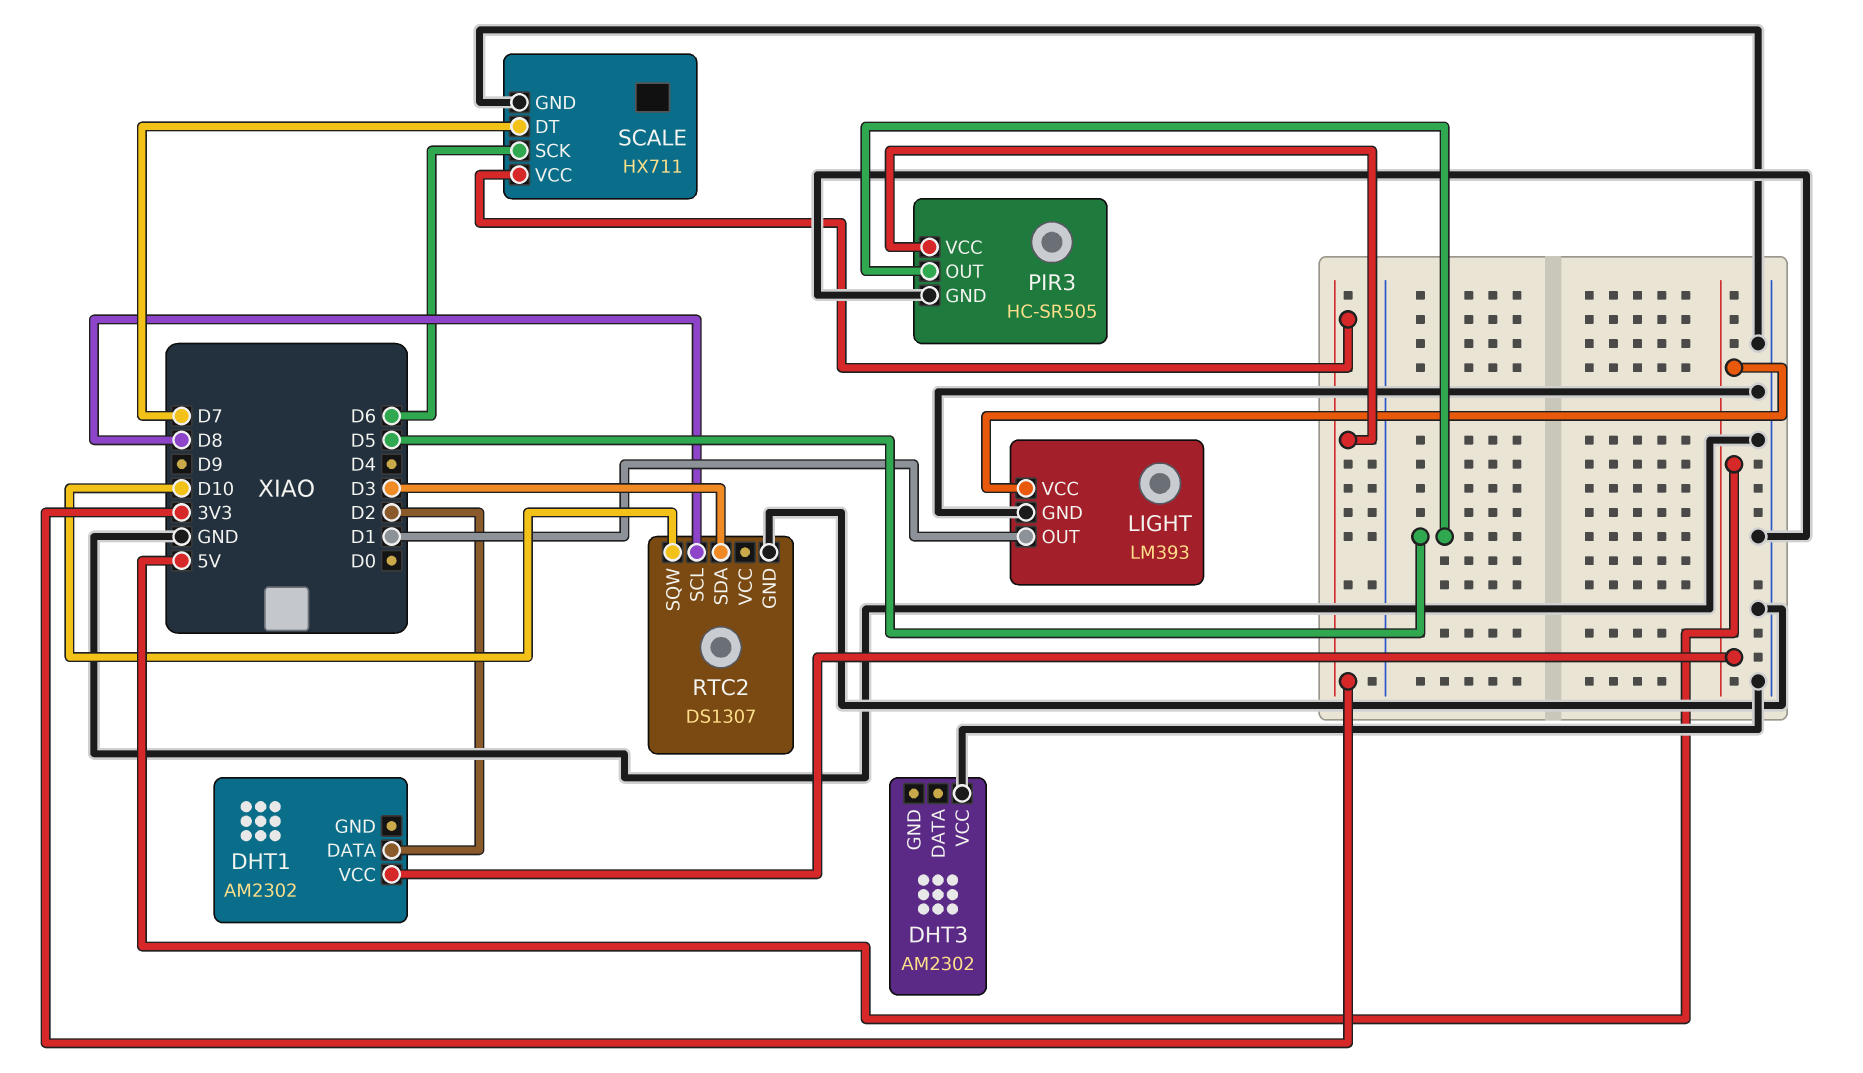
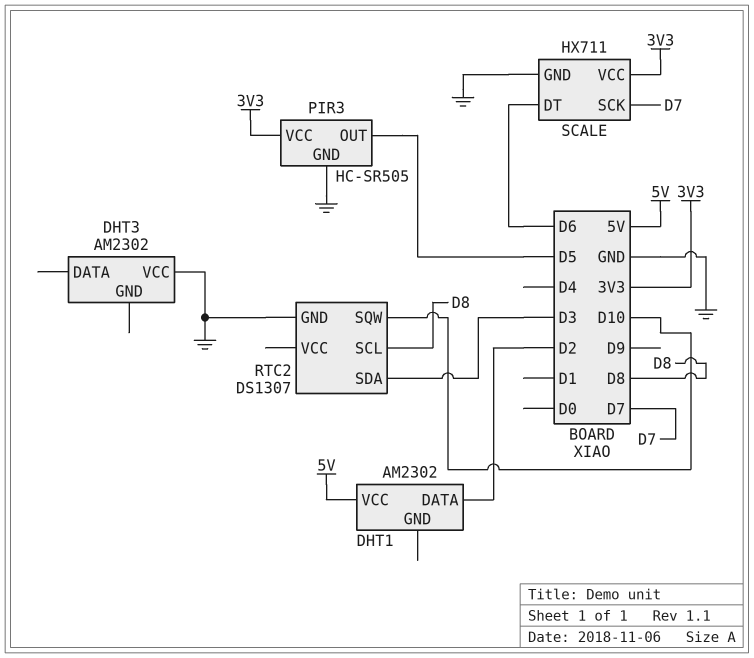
LIGHT: LM393 -> none
LIGHT pin GND: GND -> none
LIGHT pin OUT: D1 -> none
LIGHT pin VCC: 5V -> none
SCALE pin DT: D7 -> D6
SCALE pin SCK: D6 -> D7

